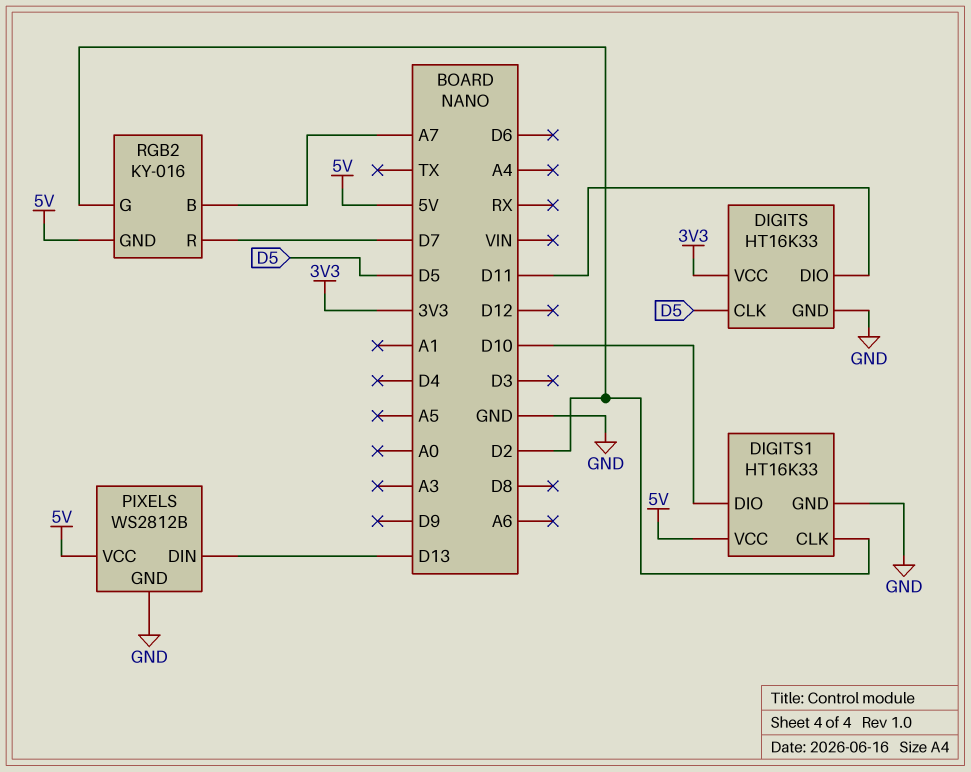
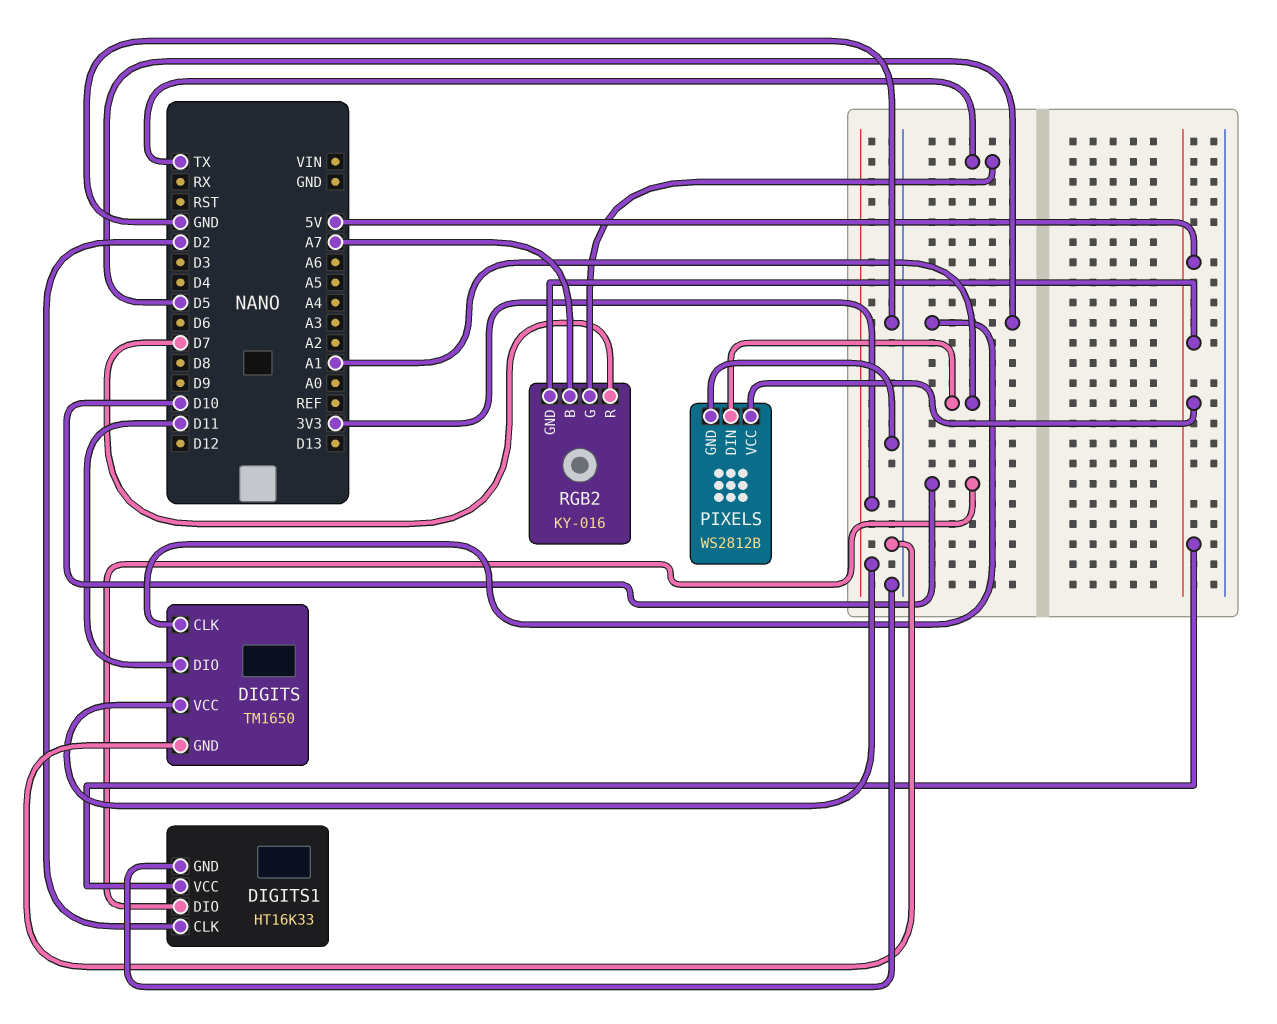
DIGITS: HT16K33 -> TM1650
PIXELS pin DIN: D13 -> A1
RGB2 pin G: D2 -> TX

